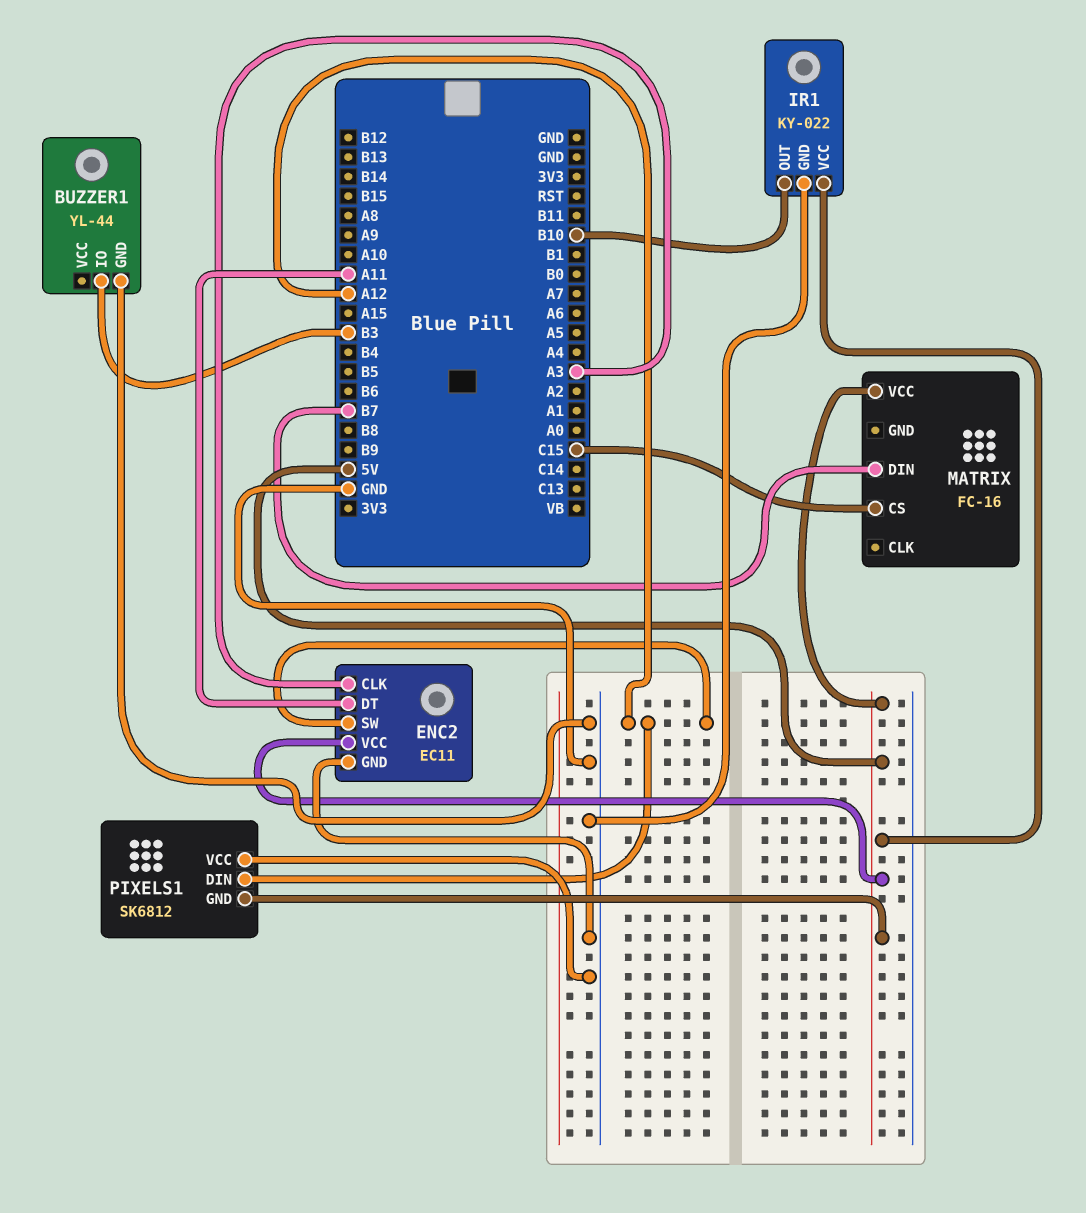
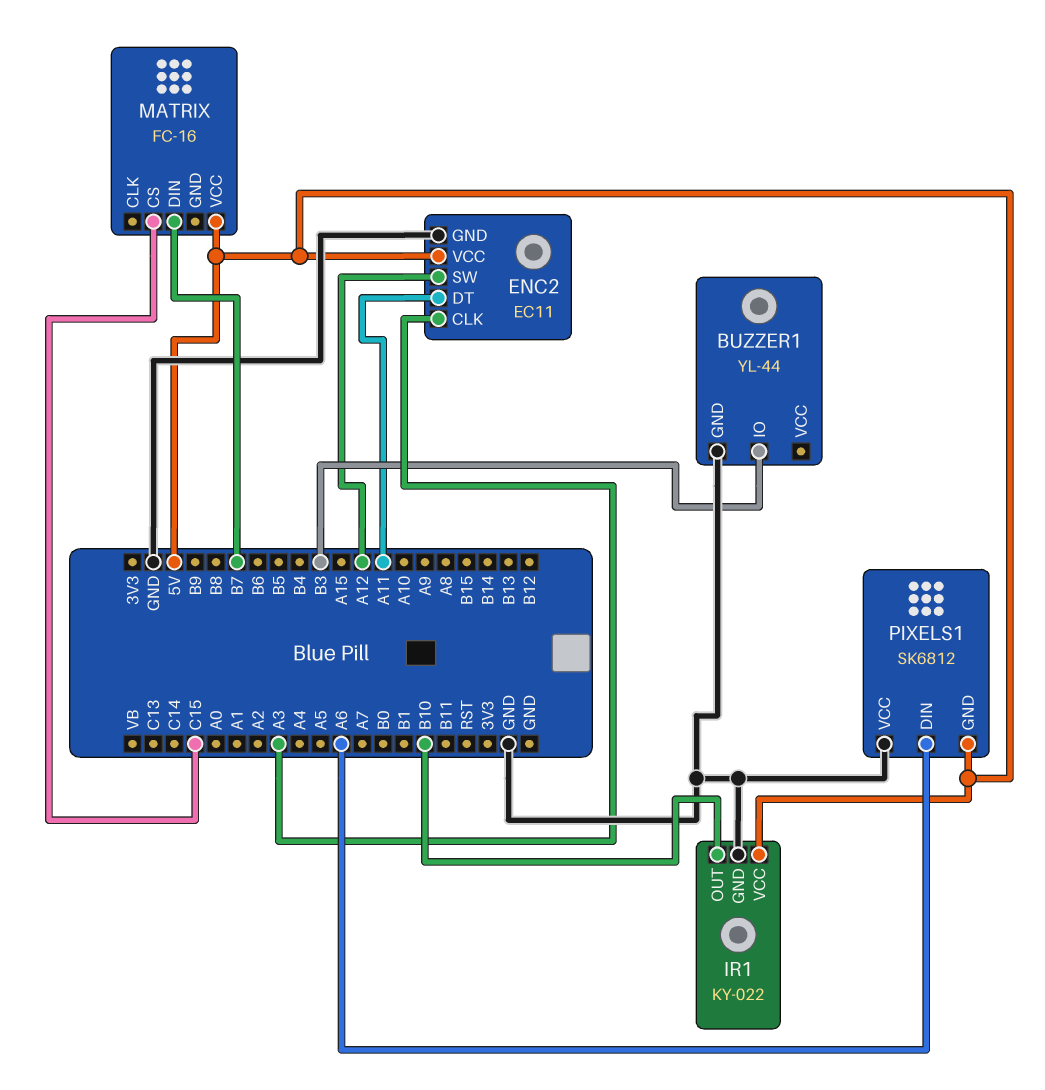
PIXELS1 pin DIN: A12 -> A6

